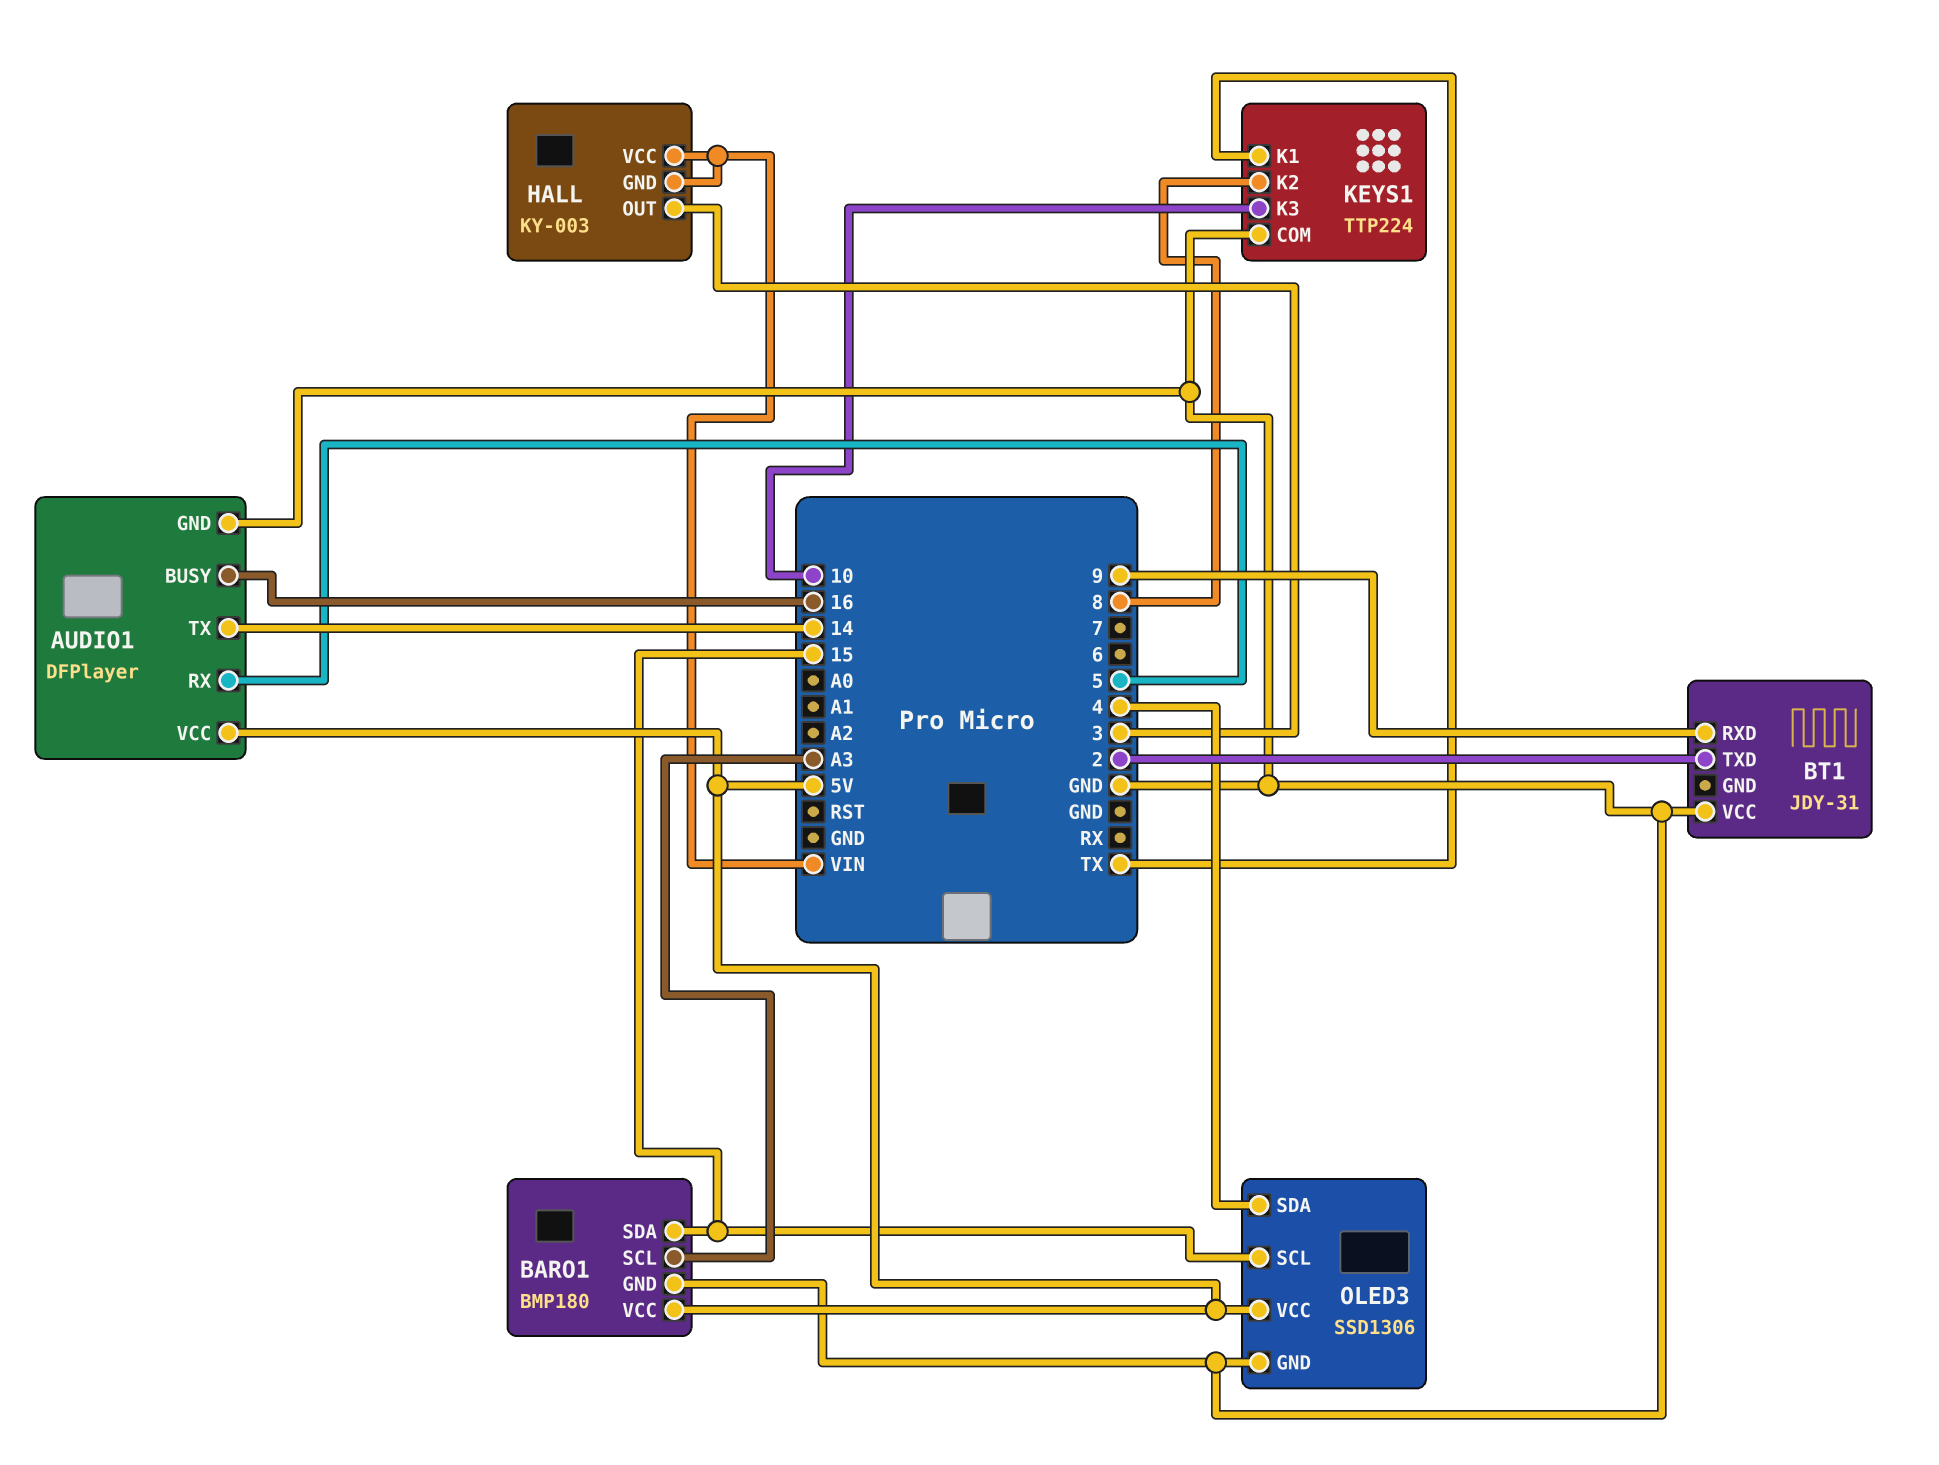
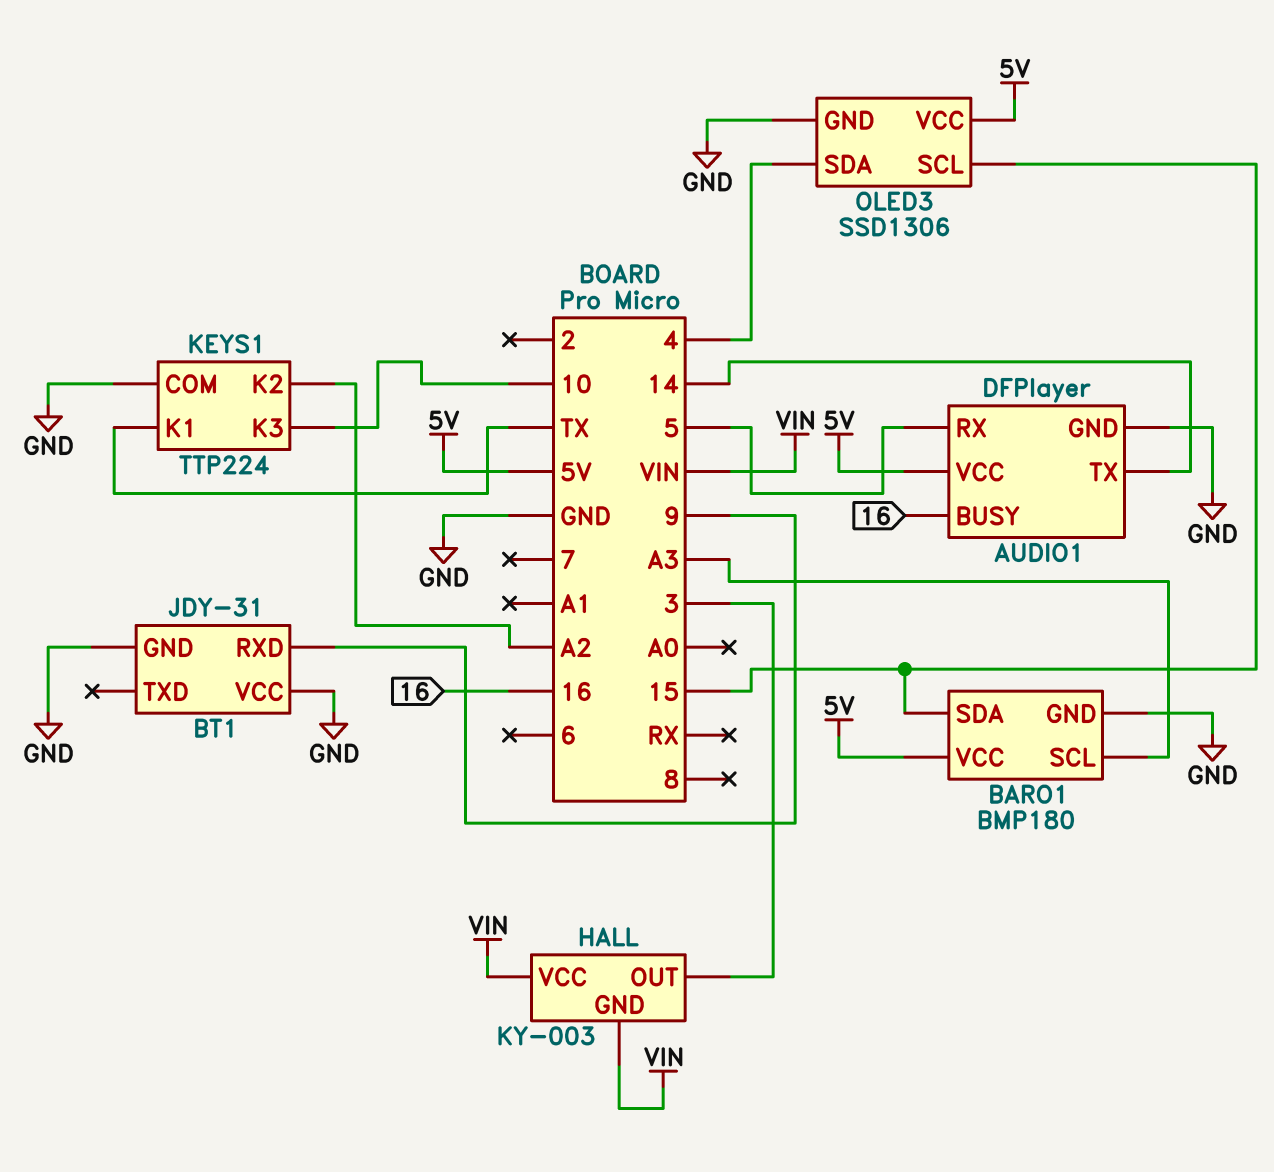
BT1 pin GND: none -> GND
BT1 pin TXD: 2 -> none
KEYS1 pin K2: 8 -> A2

